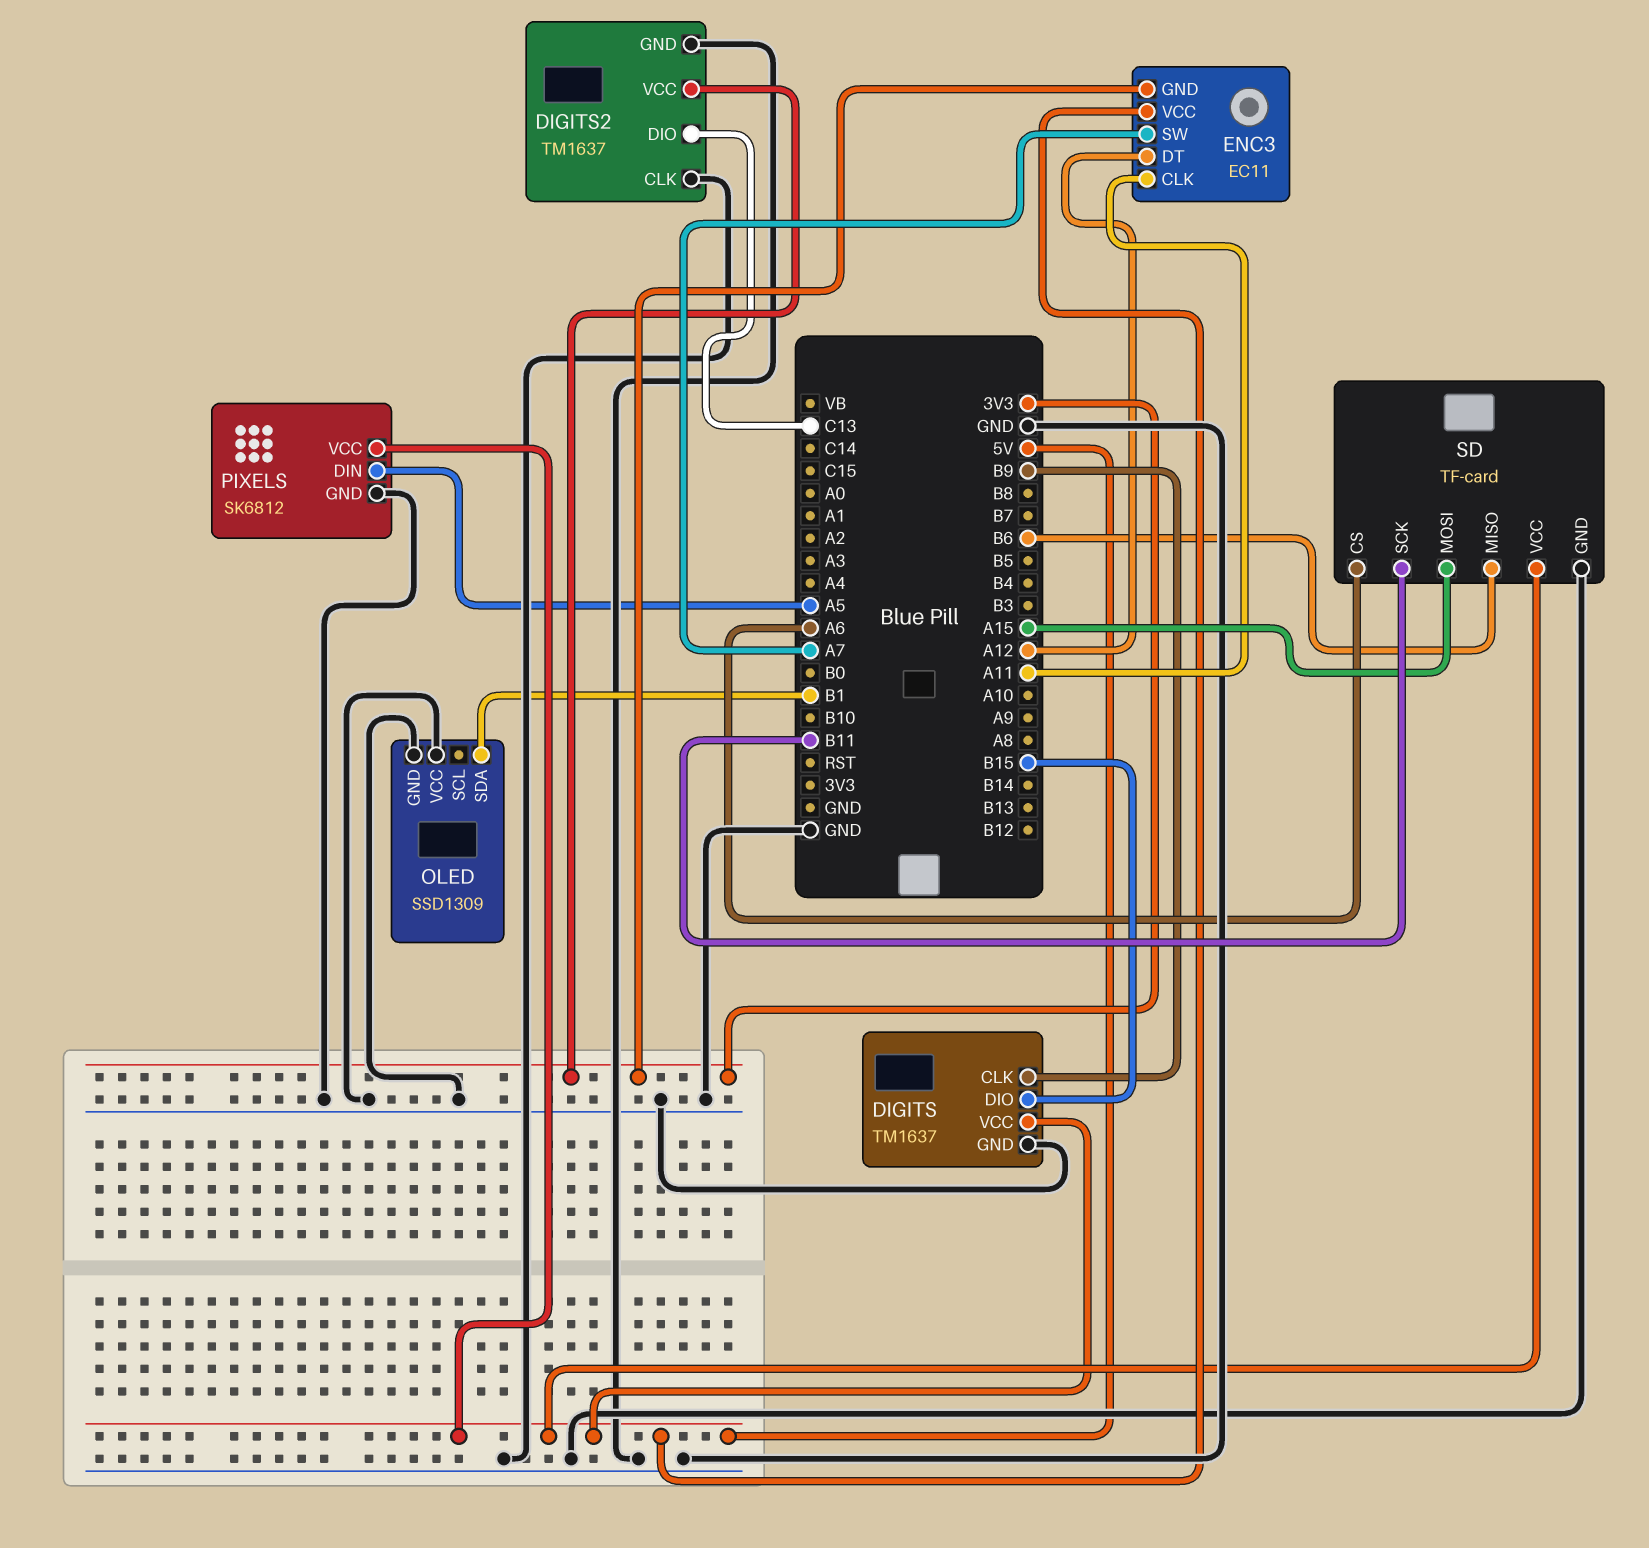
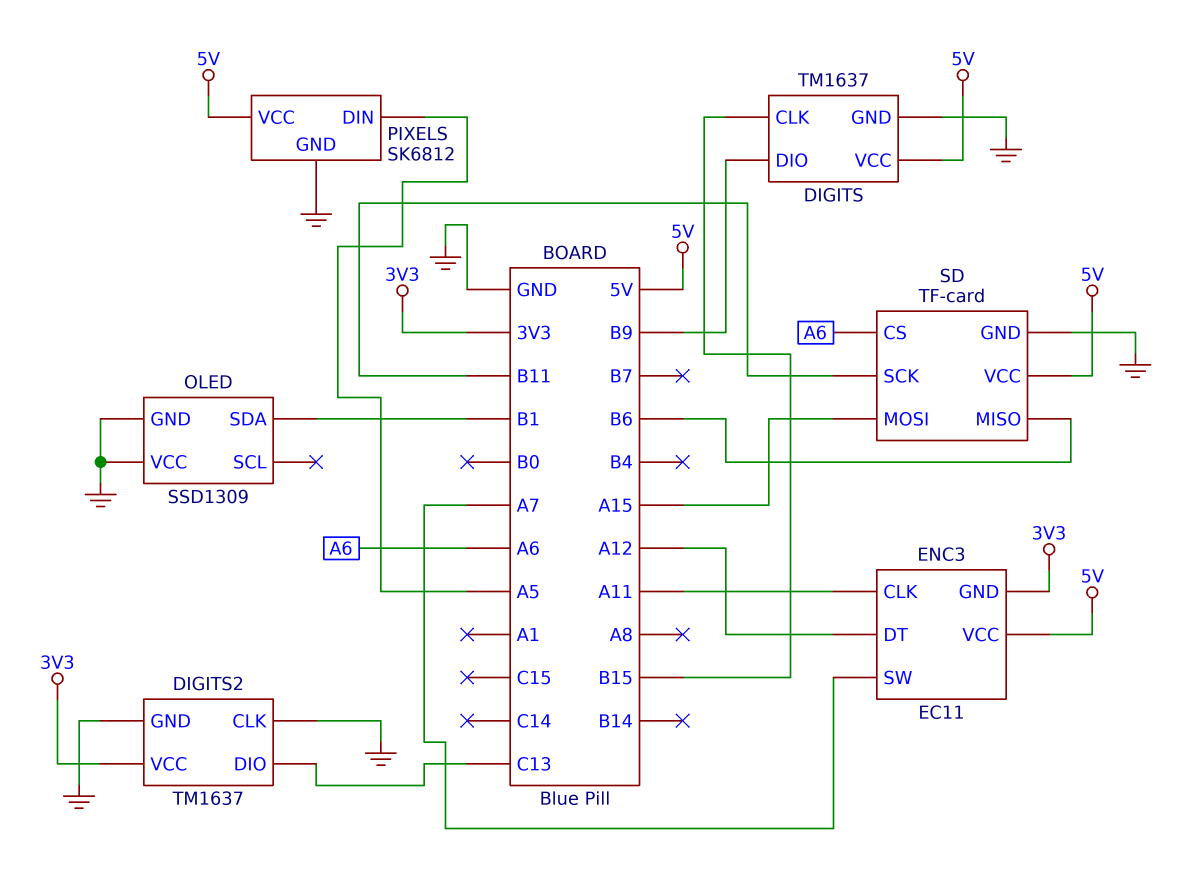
DIGITS pin CLK: B9 -> B15
DIGITS pin DIO: B15 -> B9

